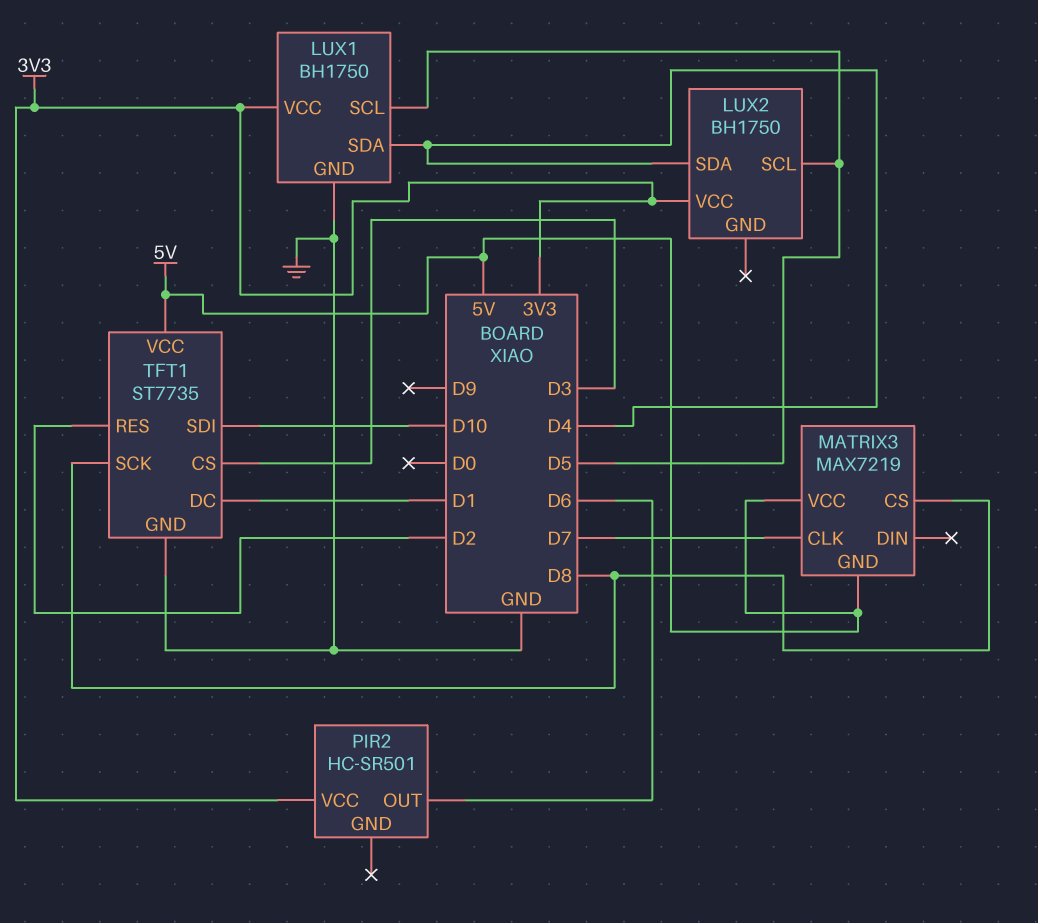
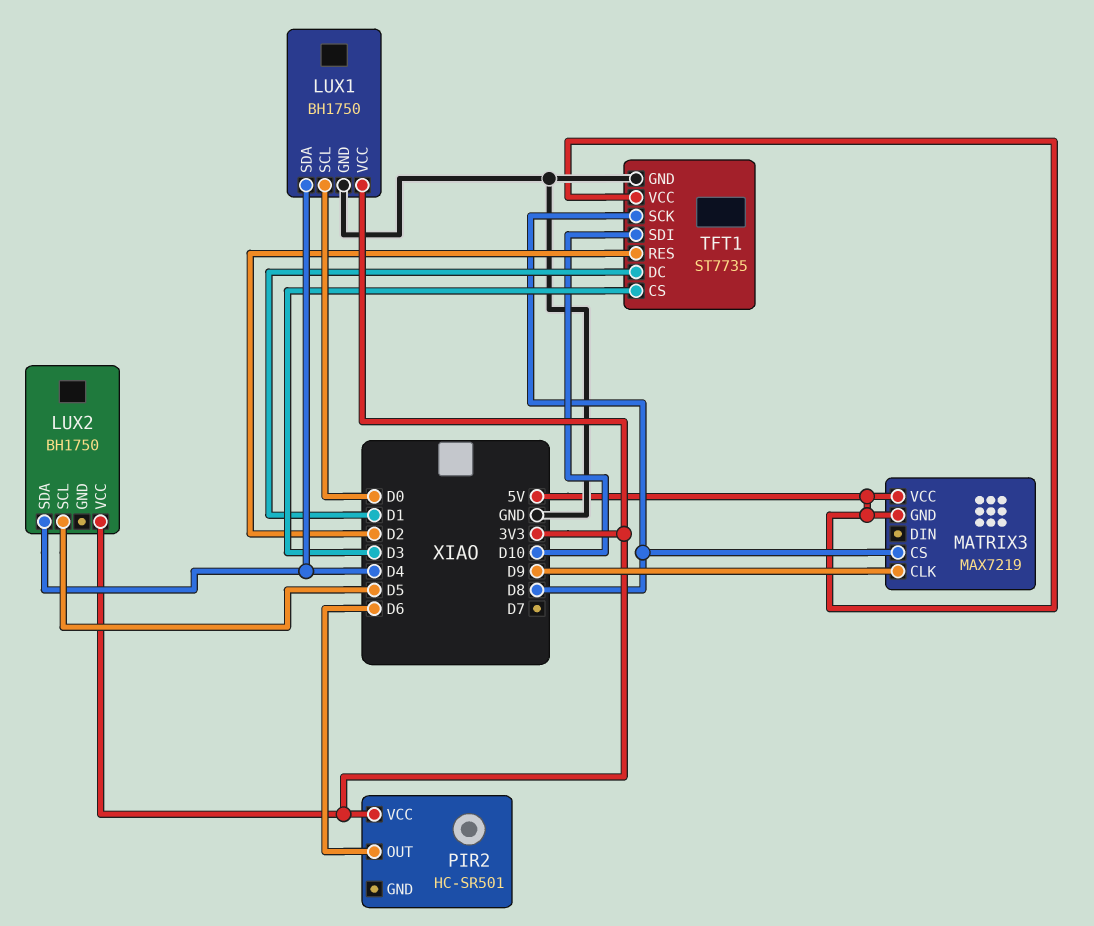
LUX1 pin SCL: D5 -> D0
MATRIX3 pin CLK: D7 -> D9

